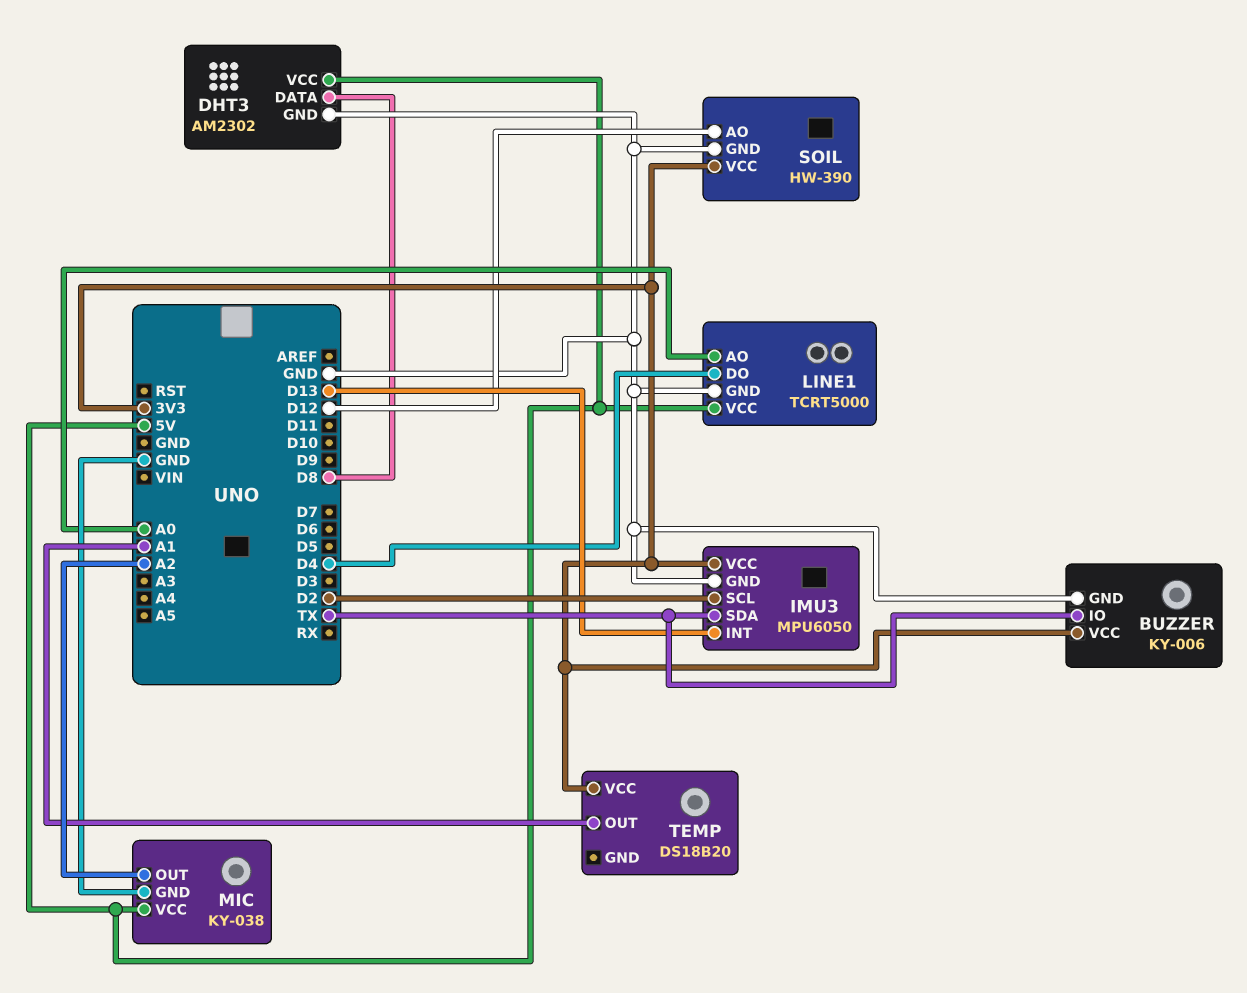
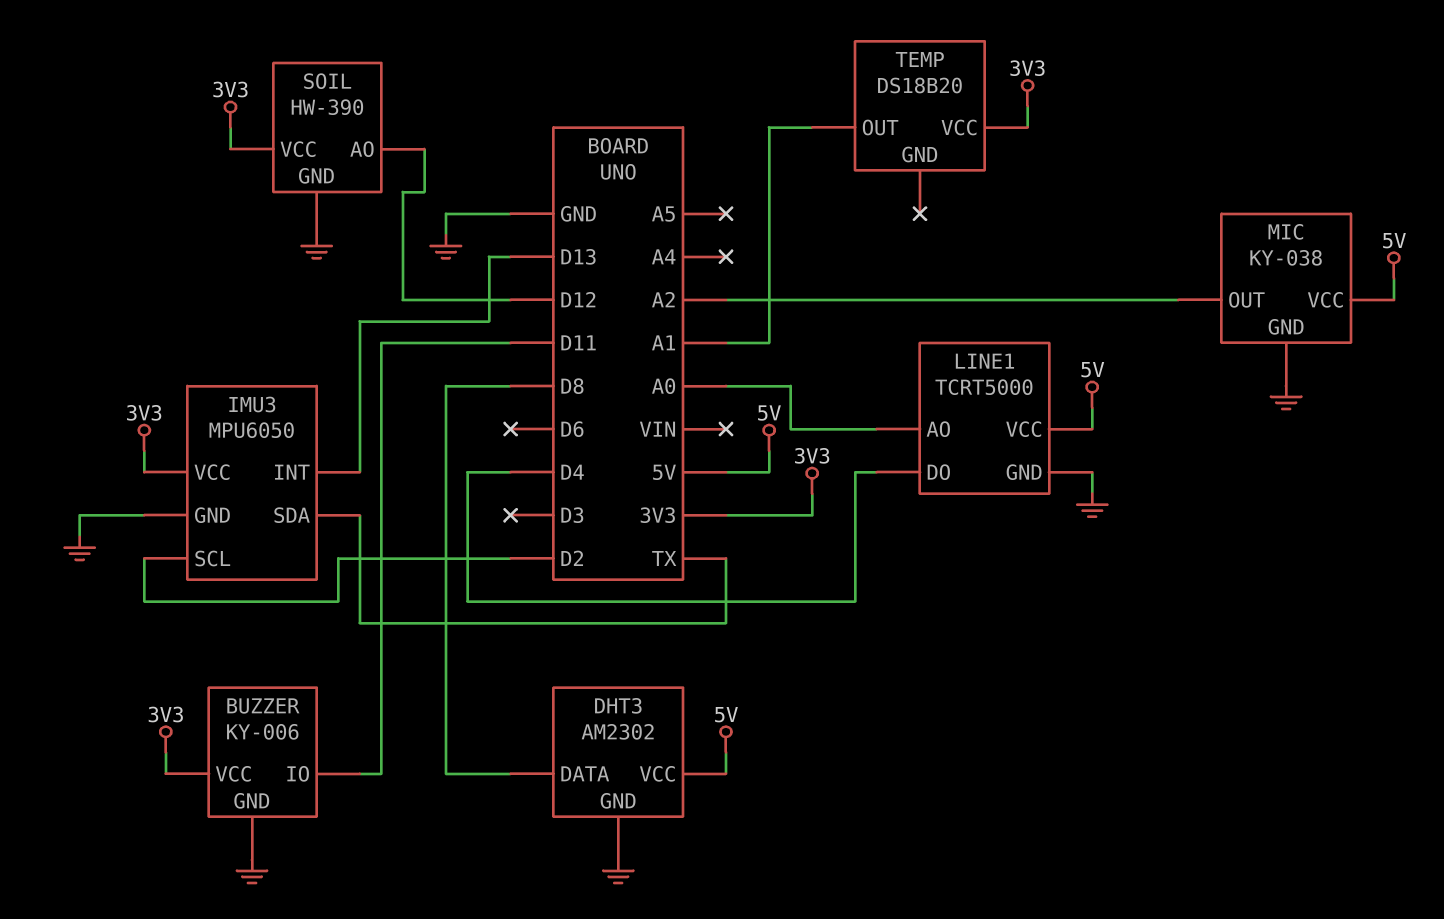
BUZZER pin IO: TX -> D11

